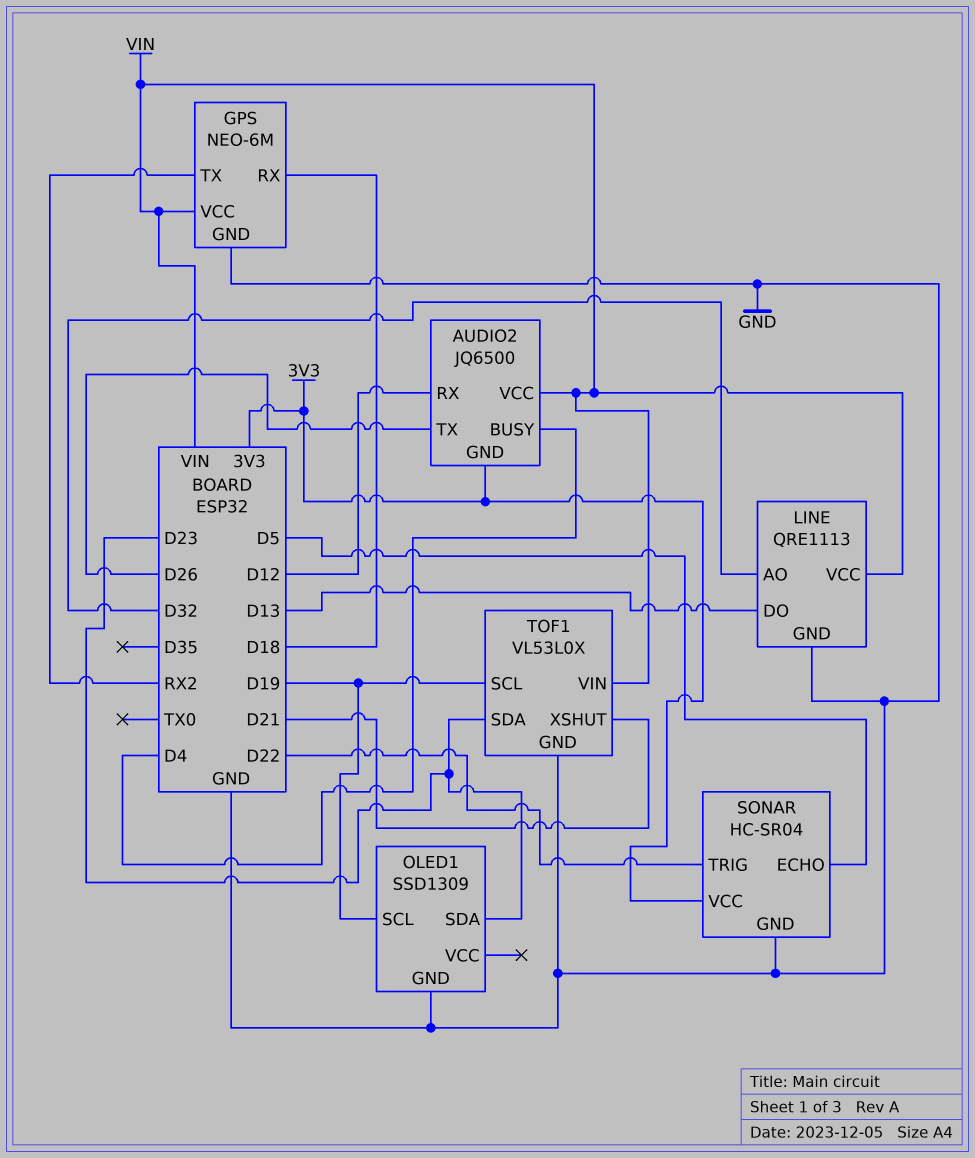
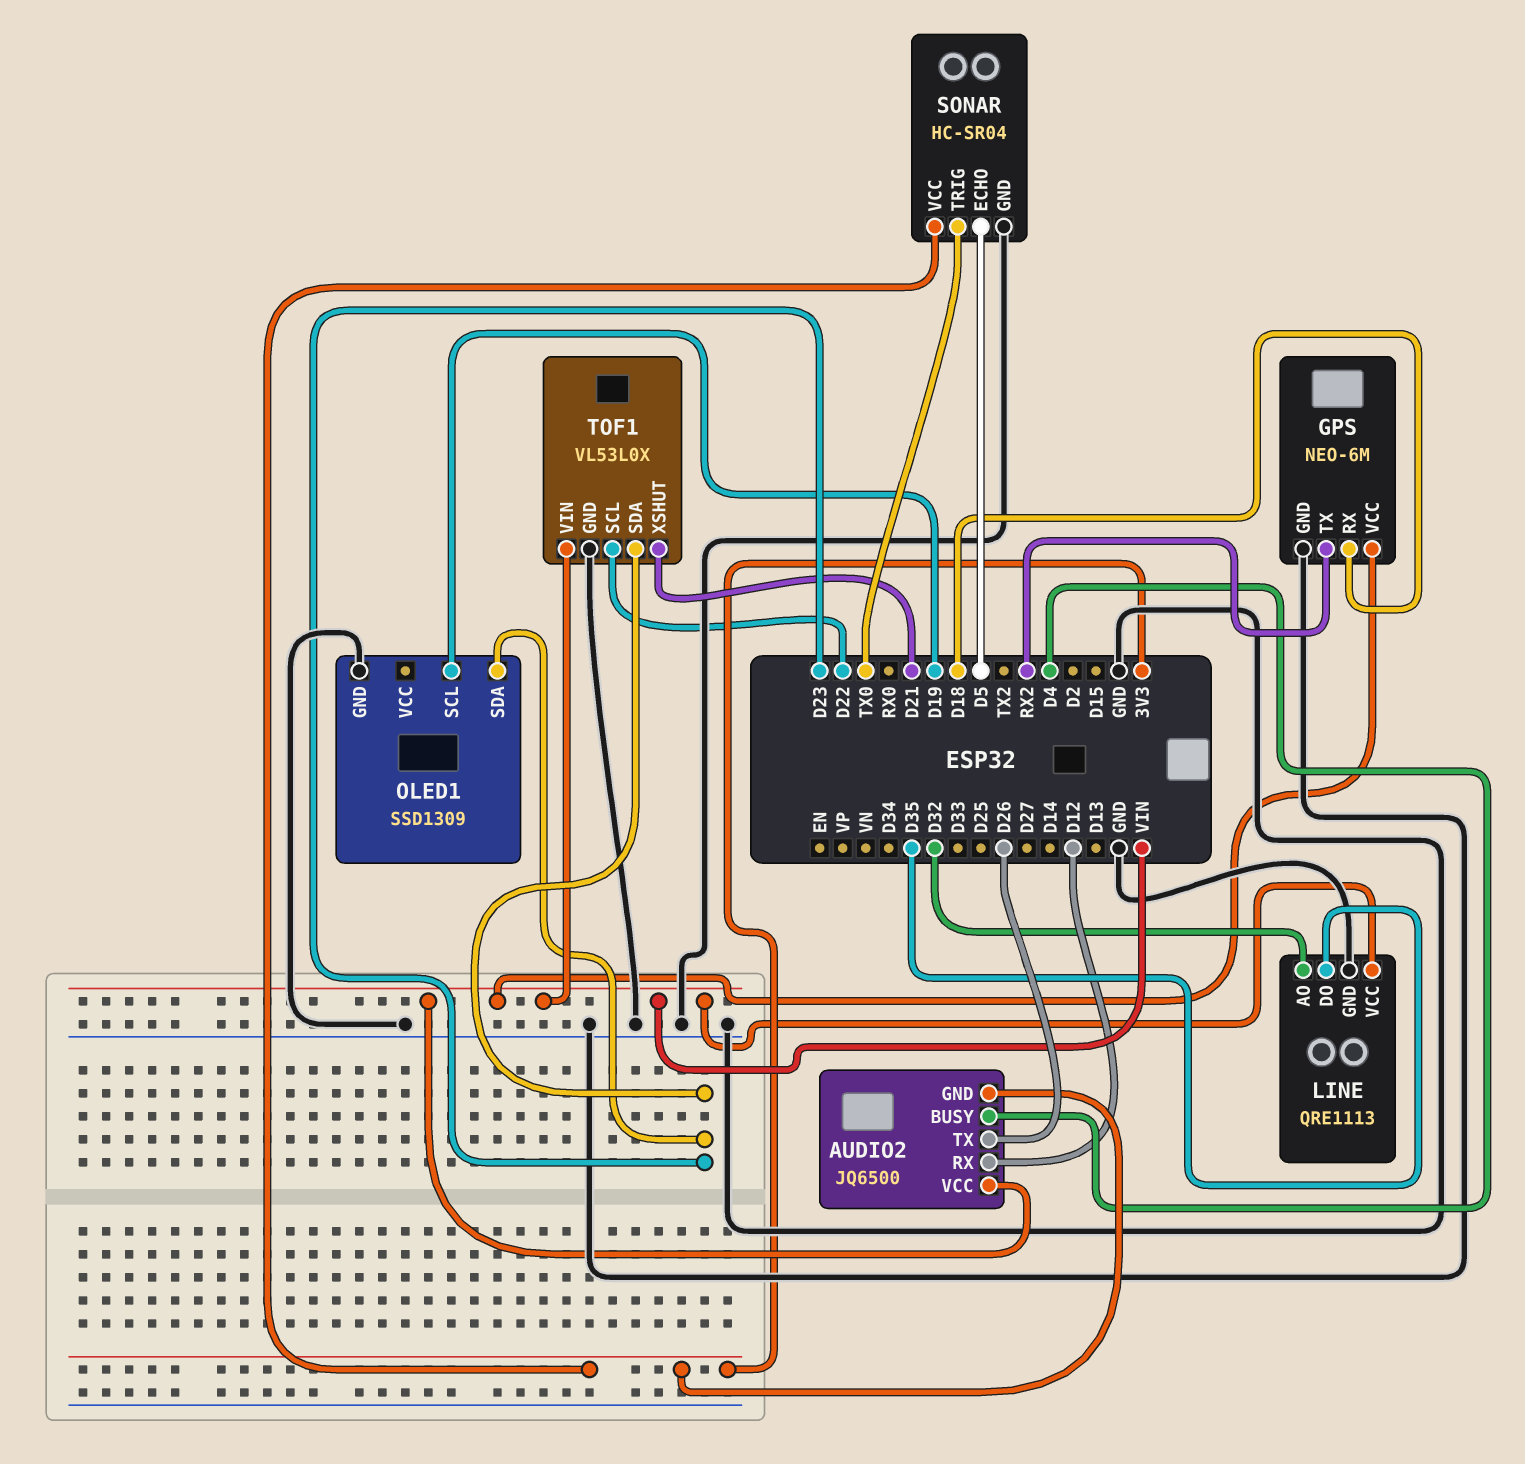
LINE pin DO: D13 -> D35
SONAR pin TRIG: D22 -> TX0
TOF1 pin SCL: D19 -> D22

